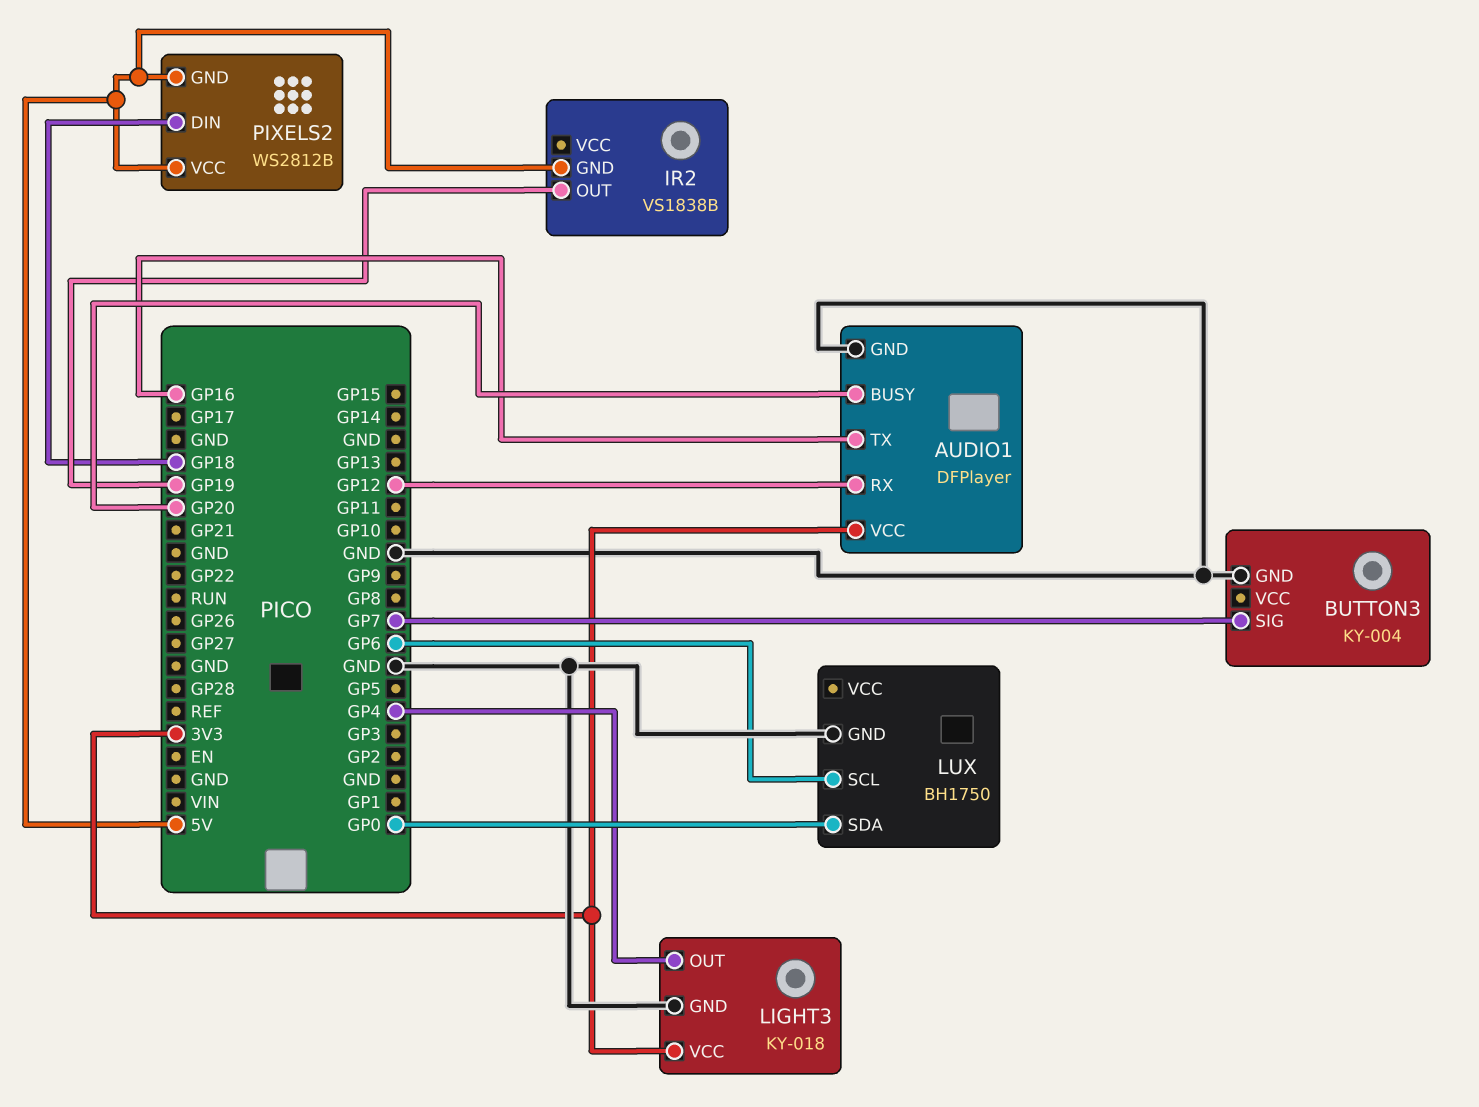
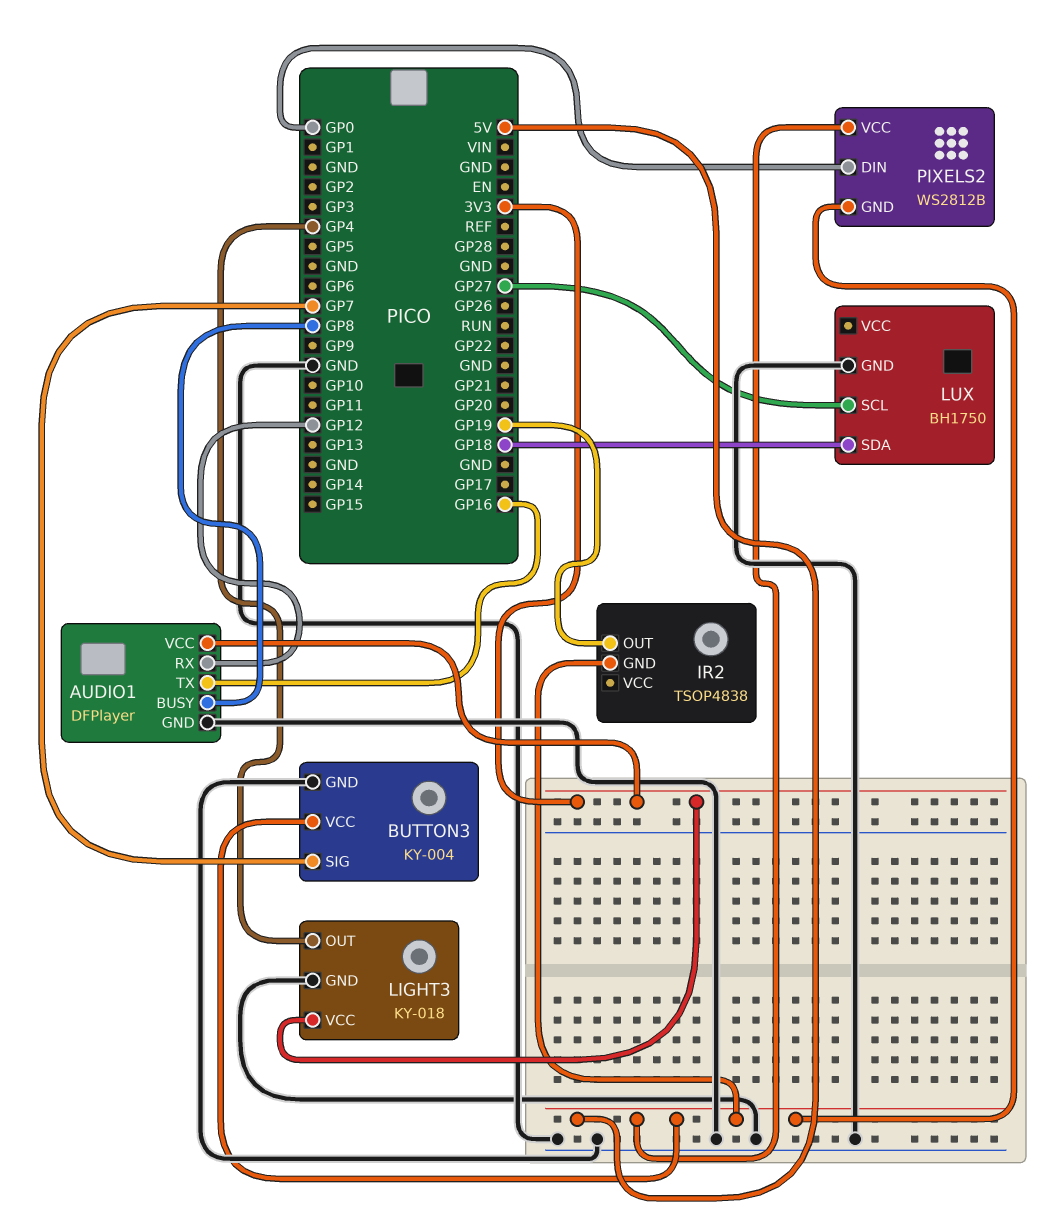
AUDIO1 pin BUSY: GP20 -> GP8
BUTTON3 pin VCC: none -> 5V
IR2: VS1838B -> TSOP4838
LUX pin SCL: GP6 -> GP27
LUX pin SDA: GP0 -> GP18
PIXELS2 pin DIN: GP18 -> GP0

